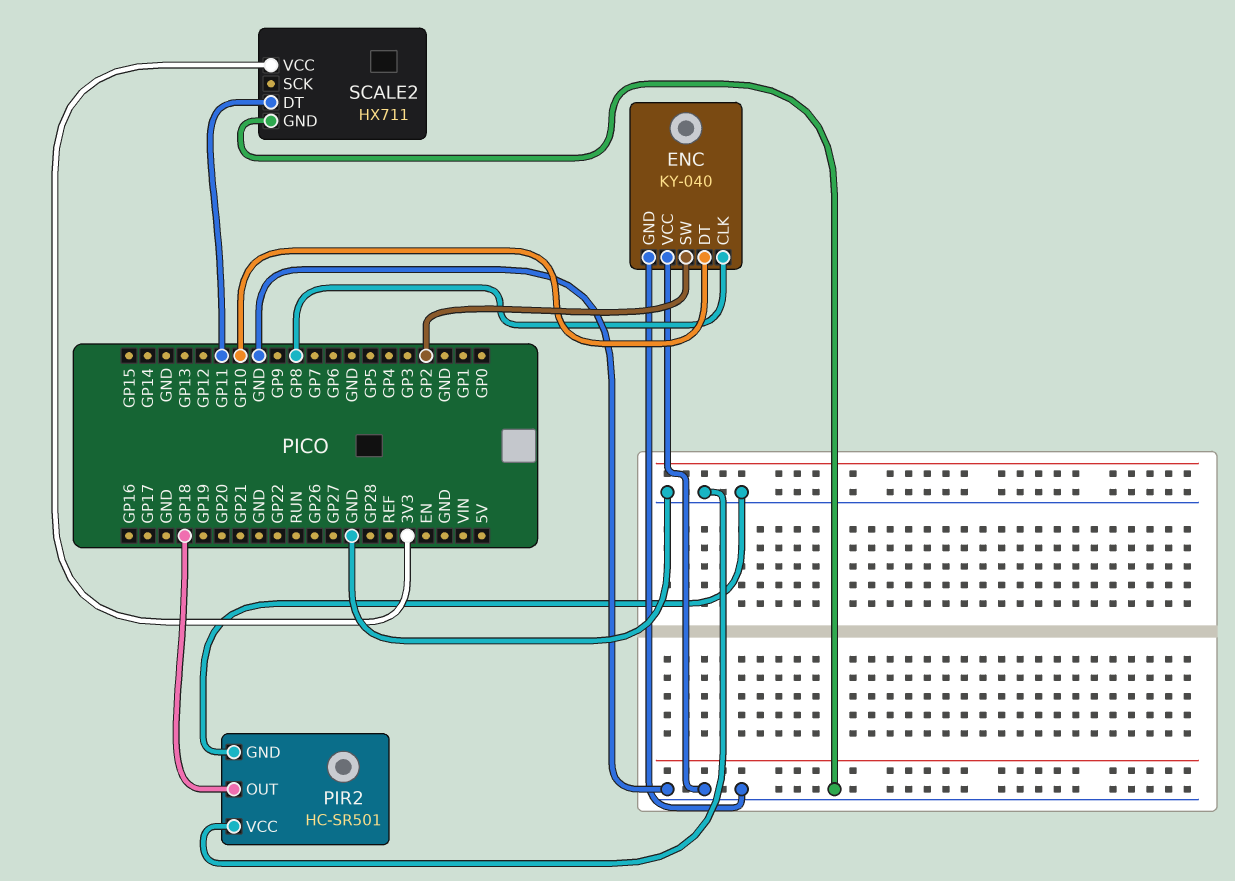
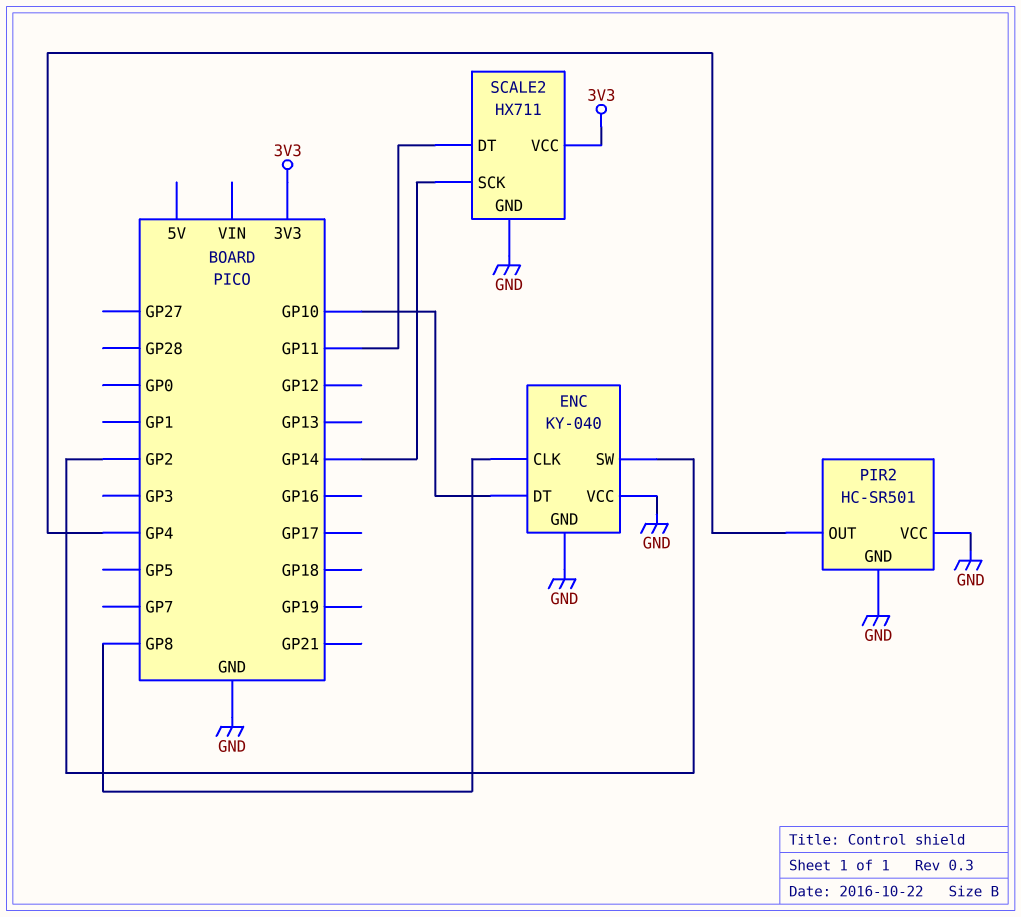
PIR2 pin OUT: GP18 -> GP4
SCALE2 pin SCK: none -> GP14

